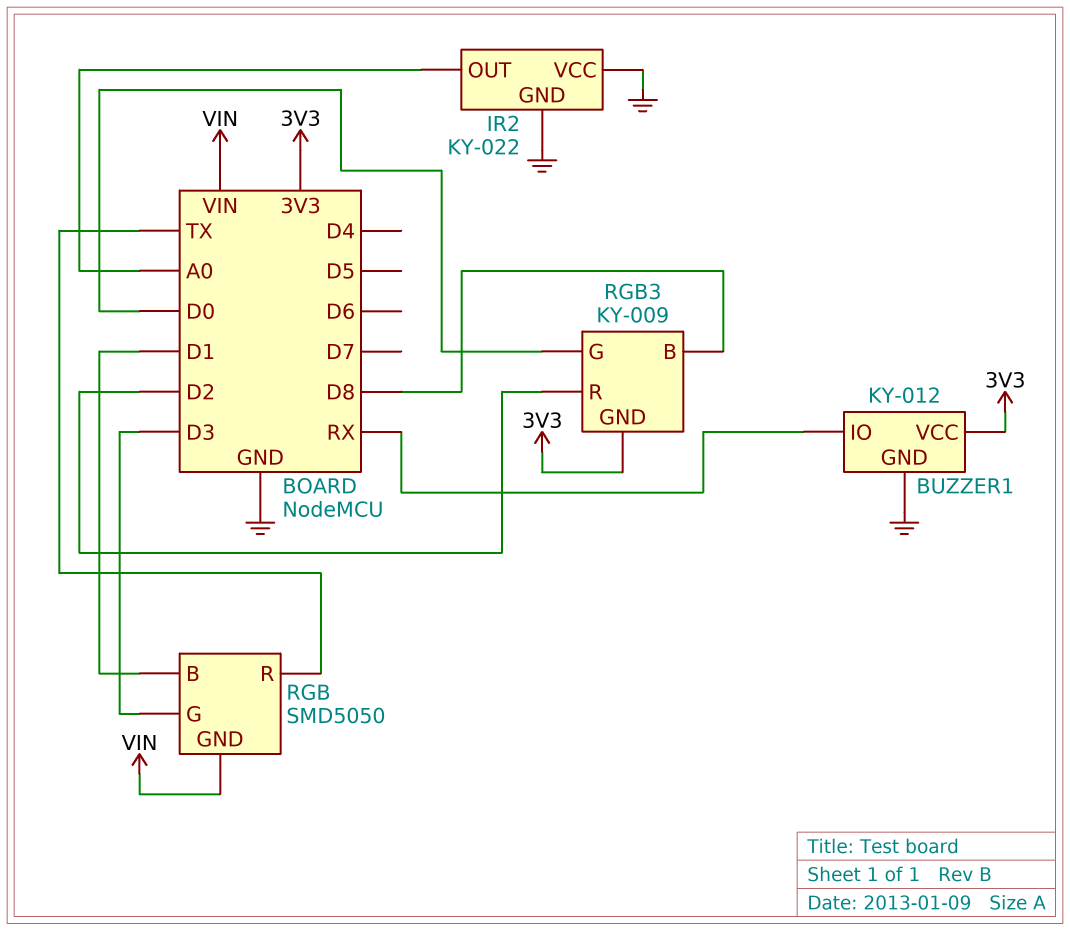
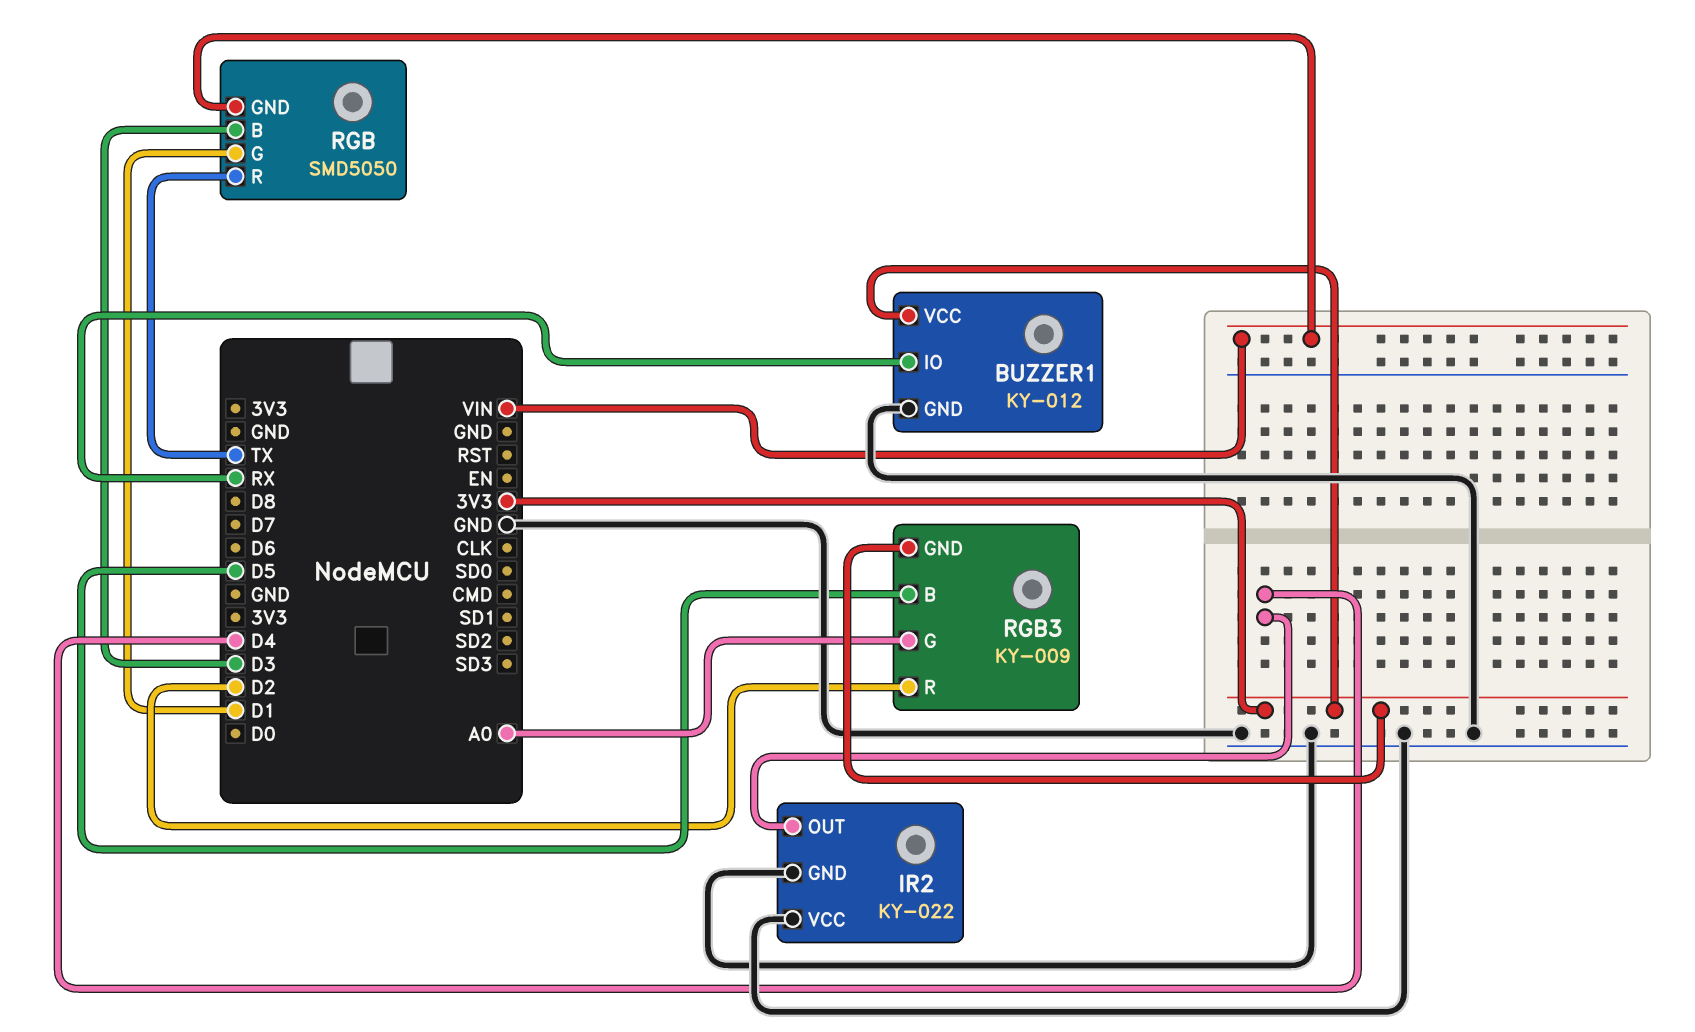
IR2 pin OUT: A0 -> D4
RGB pin B: D1 -> D3
RGB pin G: D3 -> D1
RGB3 pin B: D8 -> D5
RGB3 pin G: D0 -> A0

